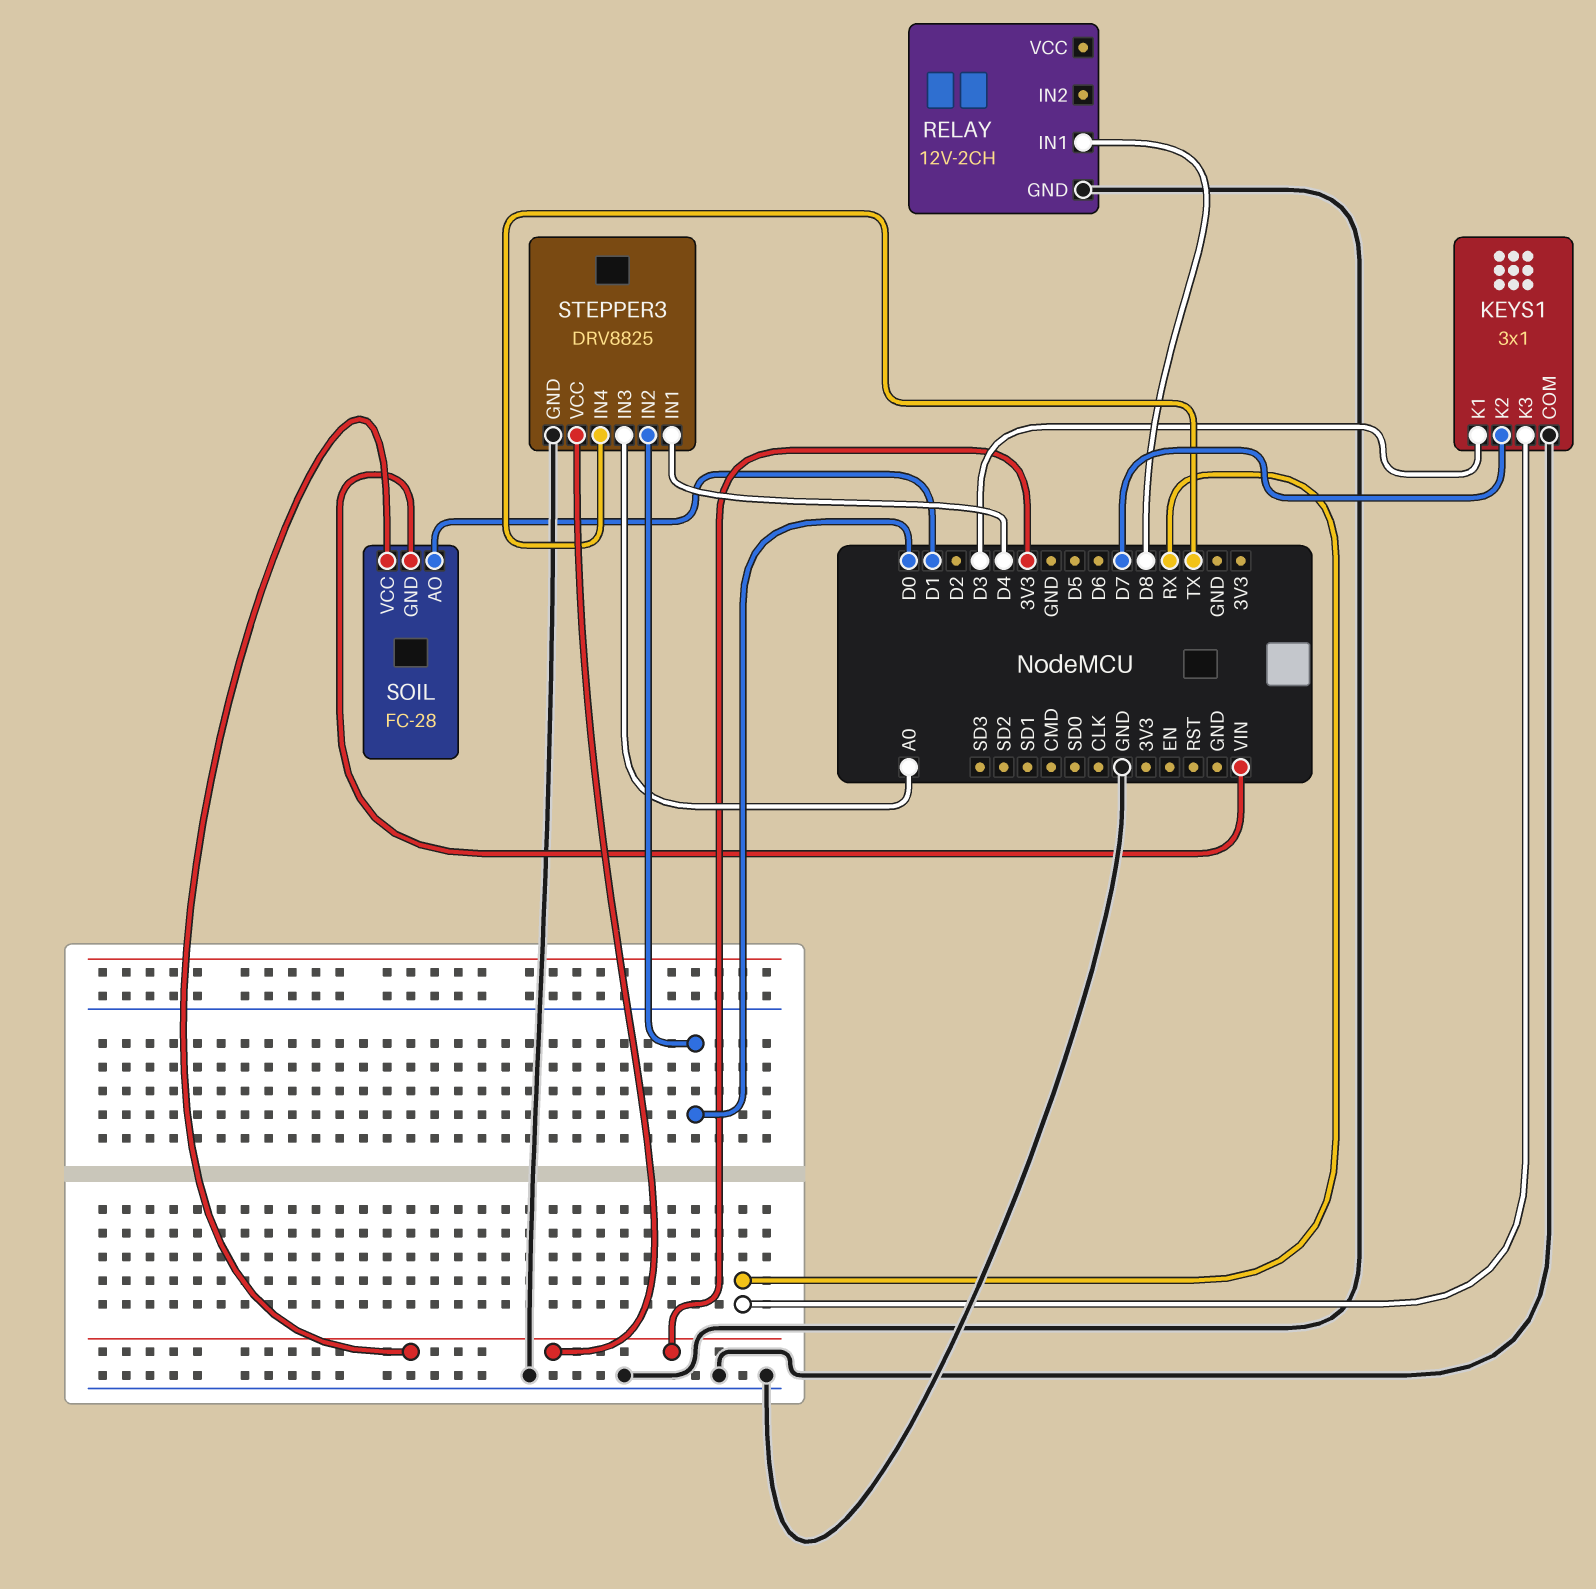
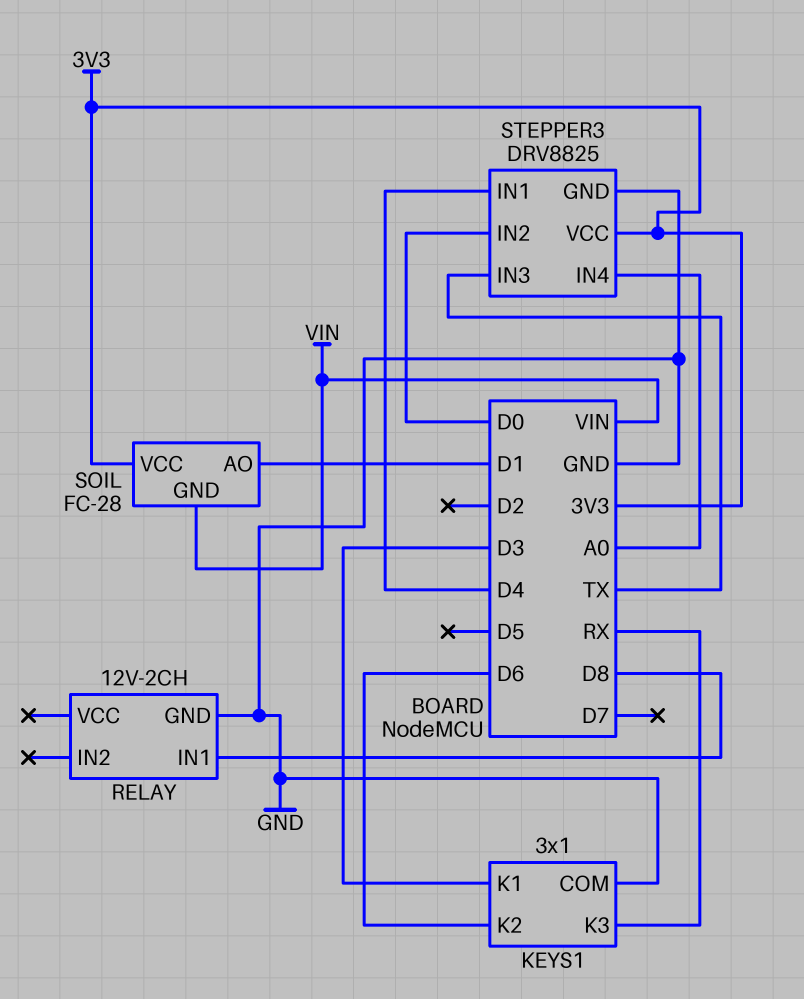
KEYS1 pin K2: D7 -> D6
STEPPER3 pin IN3: A0 -> TX
STEPPER3 pin IN4: TX -> A0

